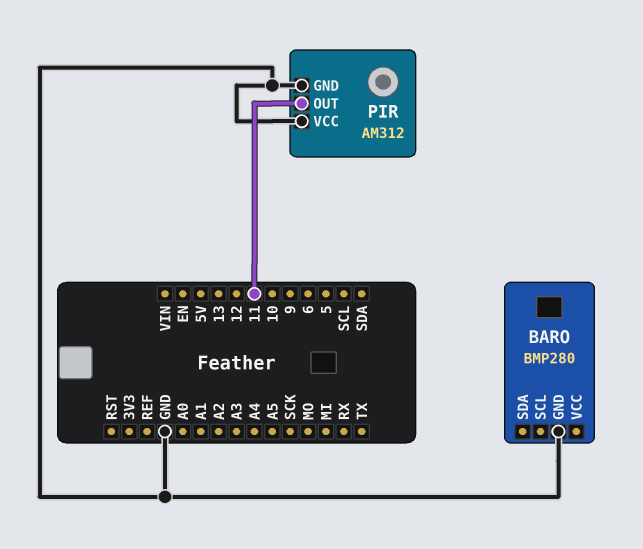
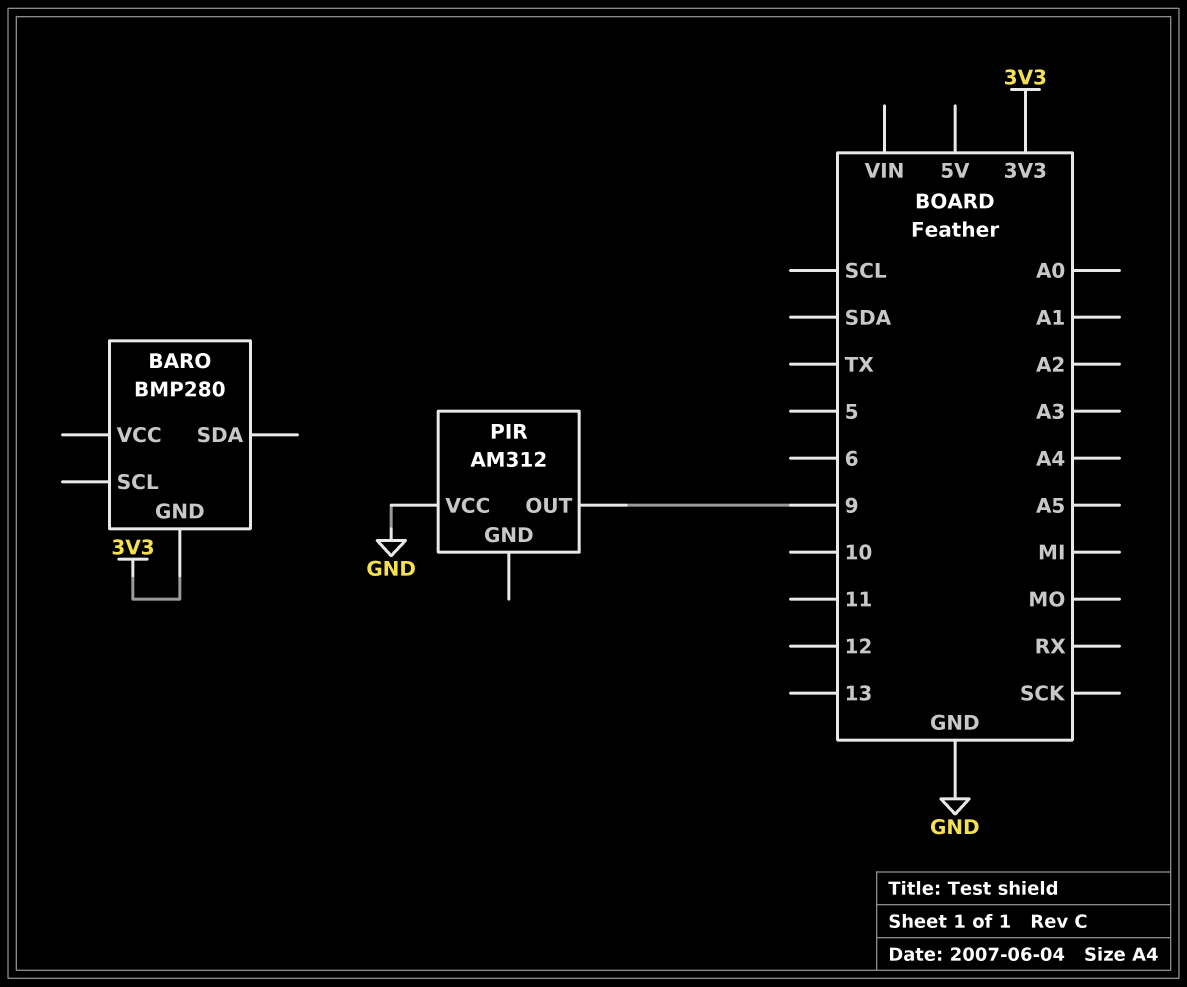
BARO pin GND: GND -> 3V3
PIR pin GND: GND -> none
PIR pin OUT: 11 -> 9

